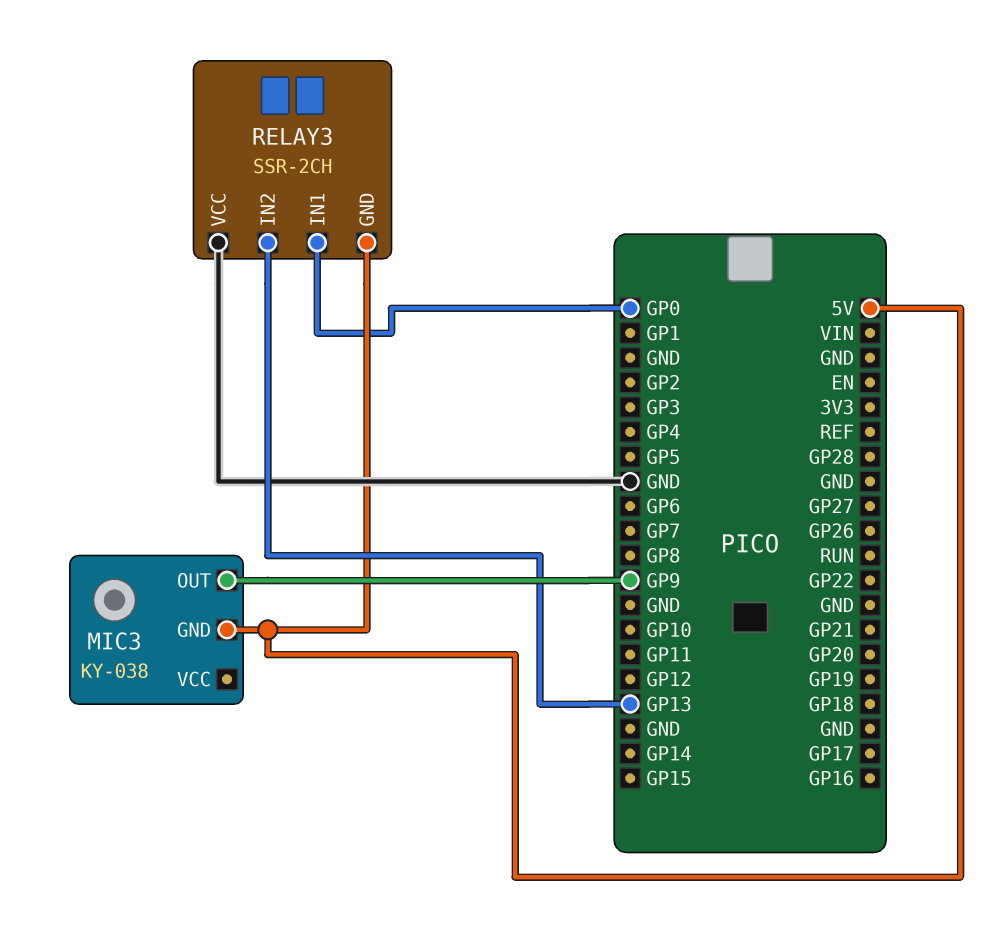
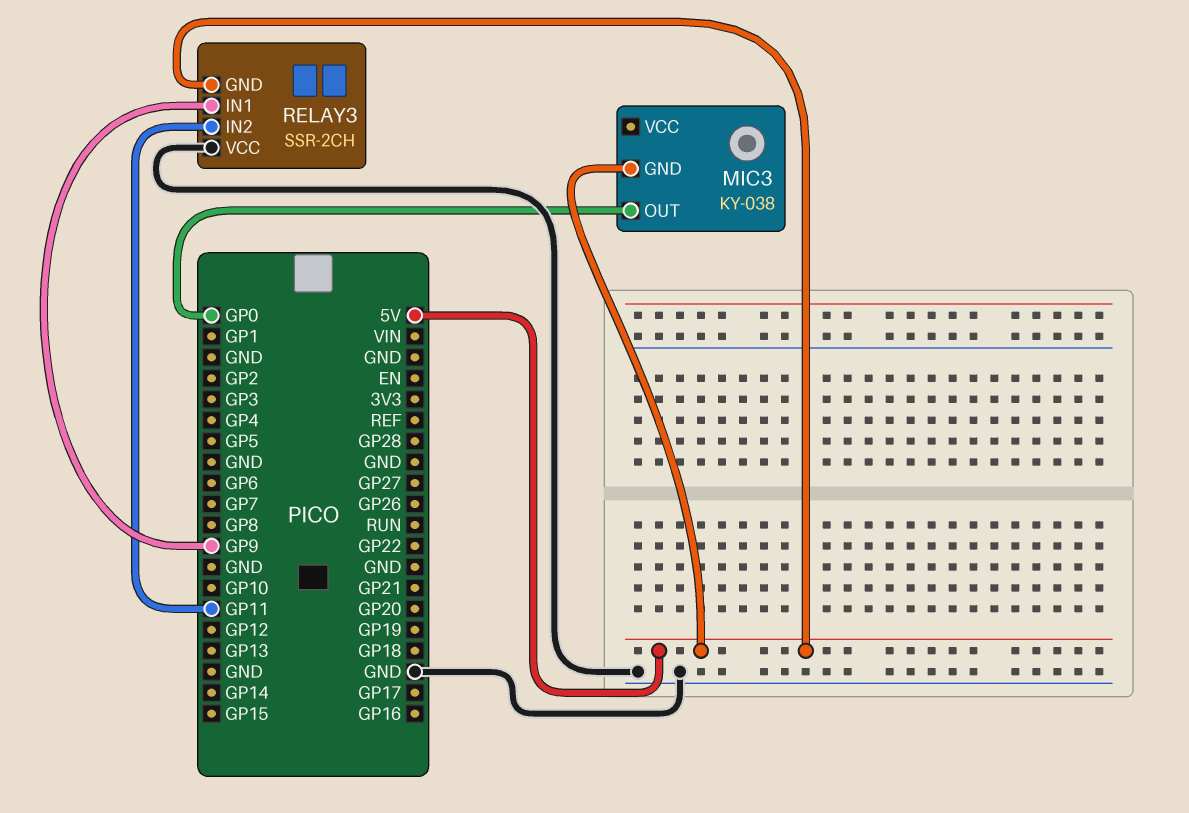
MIC3 pin OUT: GP9 -> GP0
RELAY3 pin IN1: GP0 -> GP9
RELAY3 pin IN2: GP13 -> GP11

